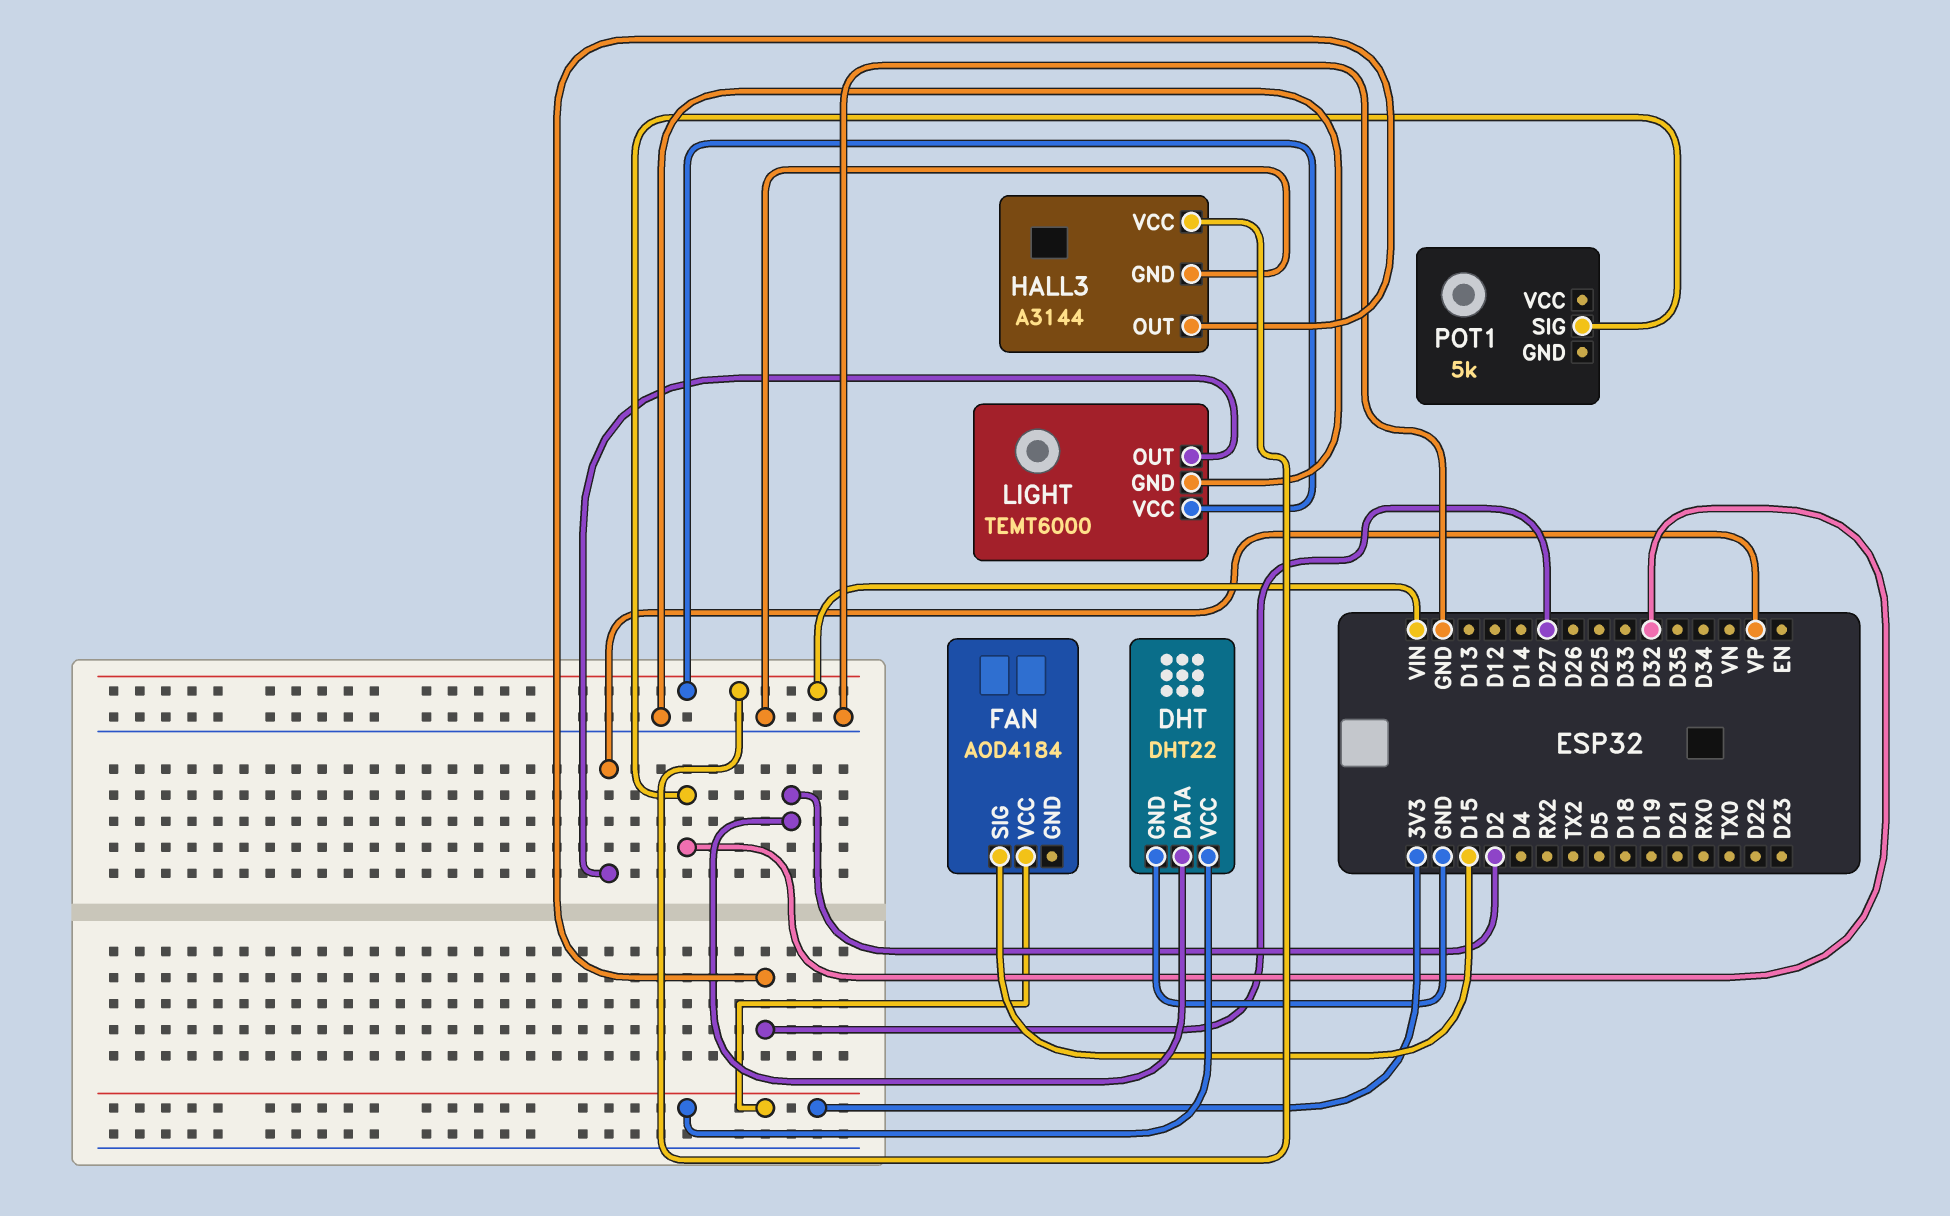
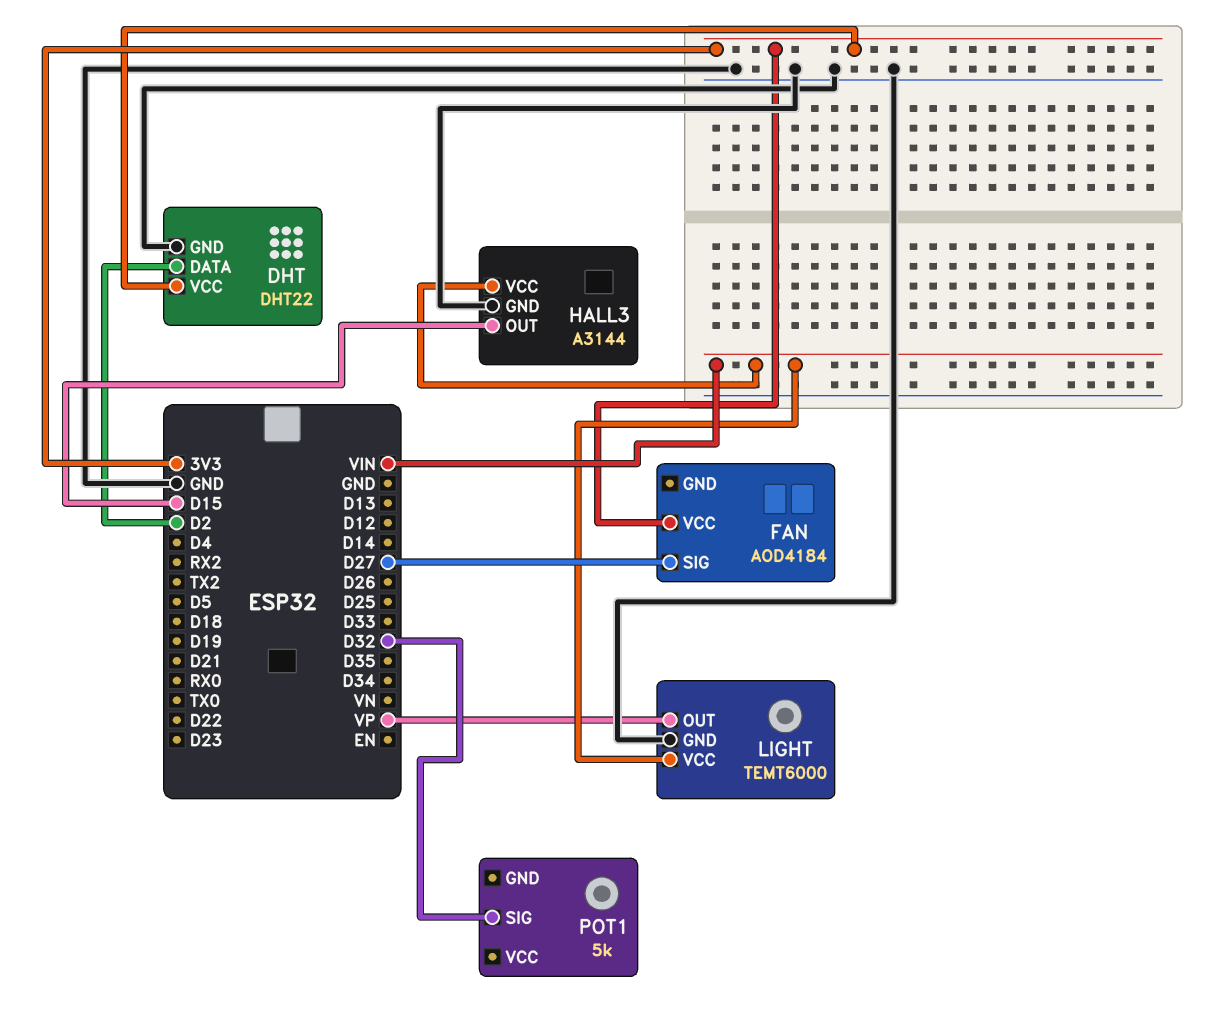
FAN pin SIG: D15 -> D27
HALL3 pin OUT: D27 -> D15

